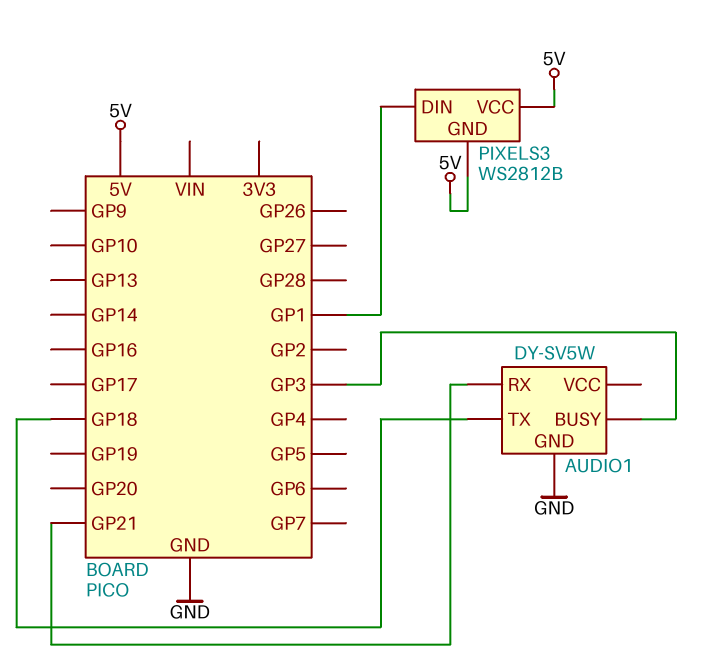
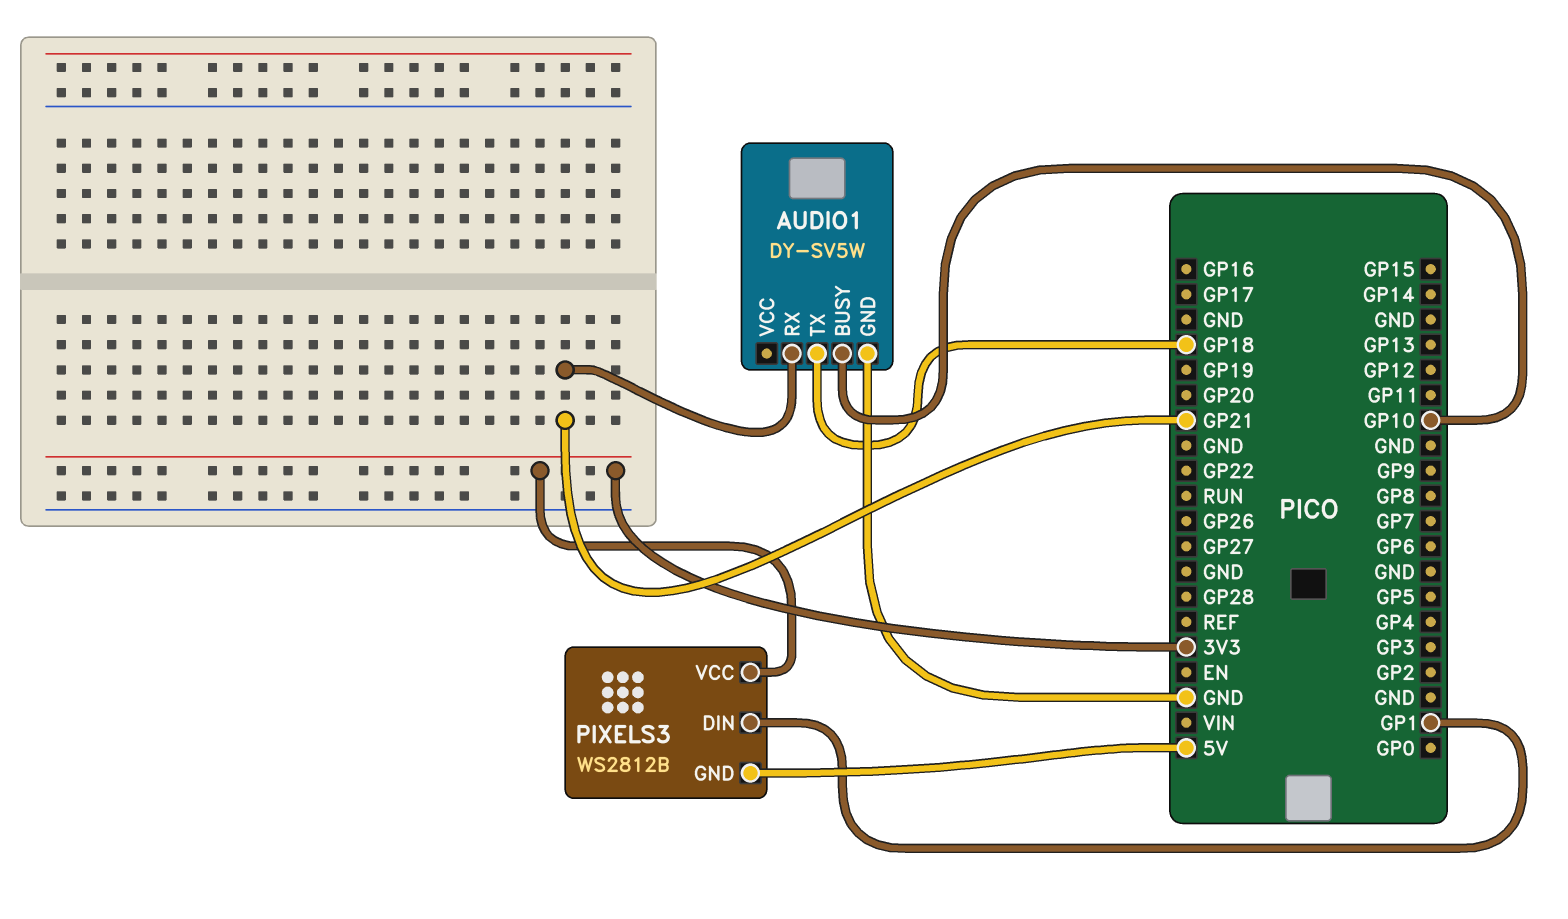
AUDIO1 pin BUSY: GP3 -> GP10
PIXELS3 pin VCC: 5V -> 3V3

